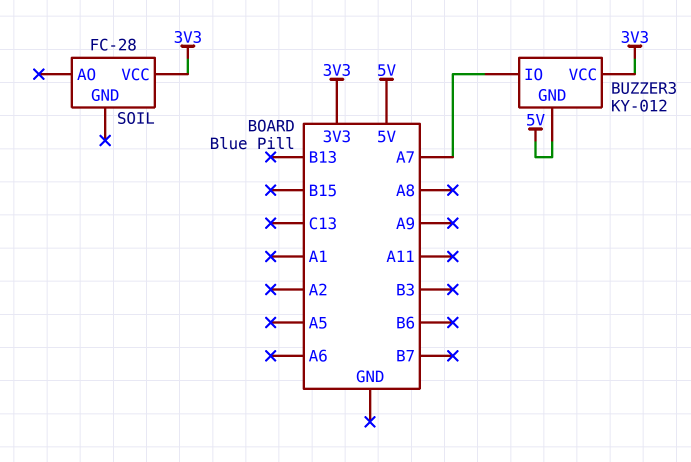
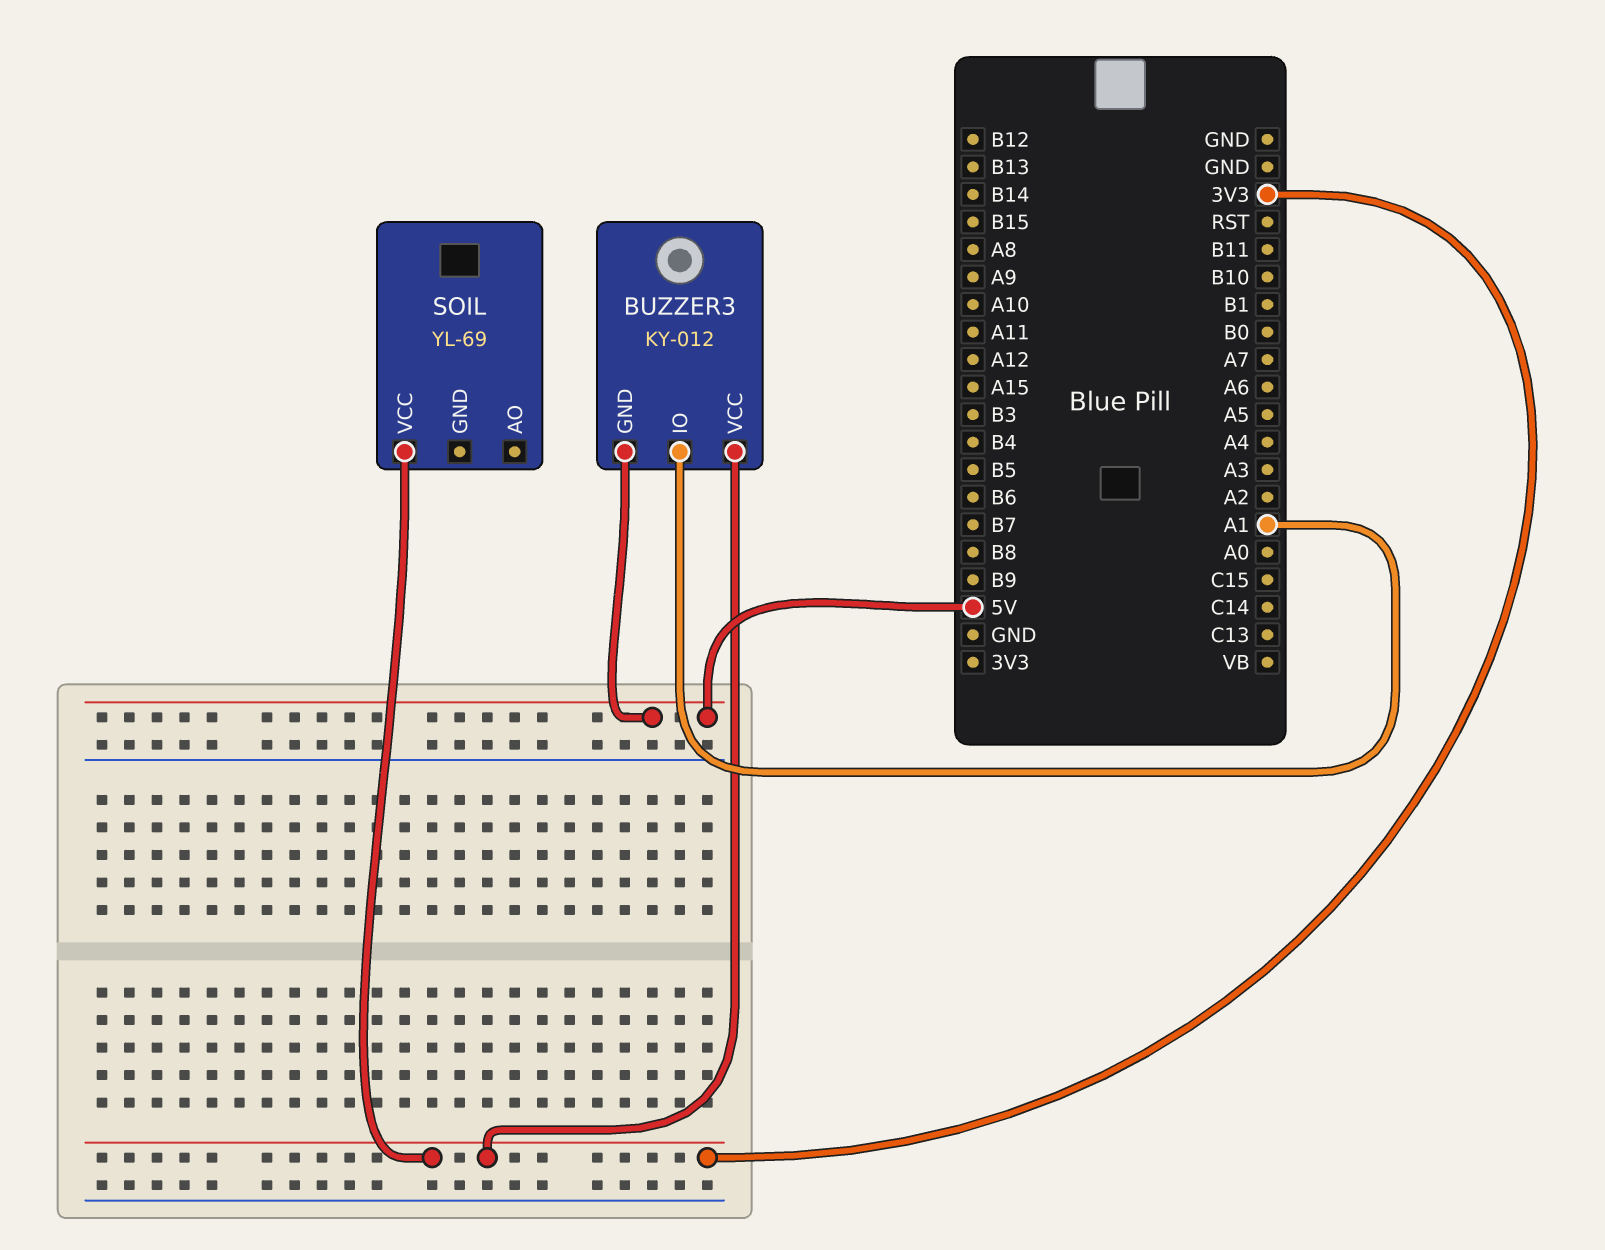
BUZZER3 pin IO: A7 -> A1
SOIL: FC-28 -> YL-69

